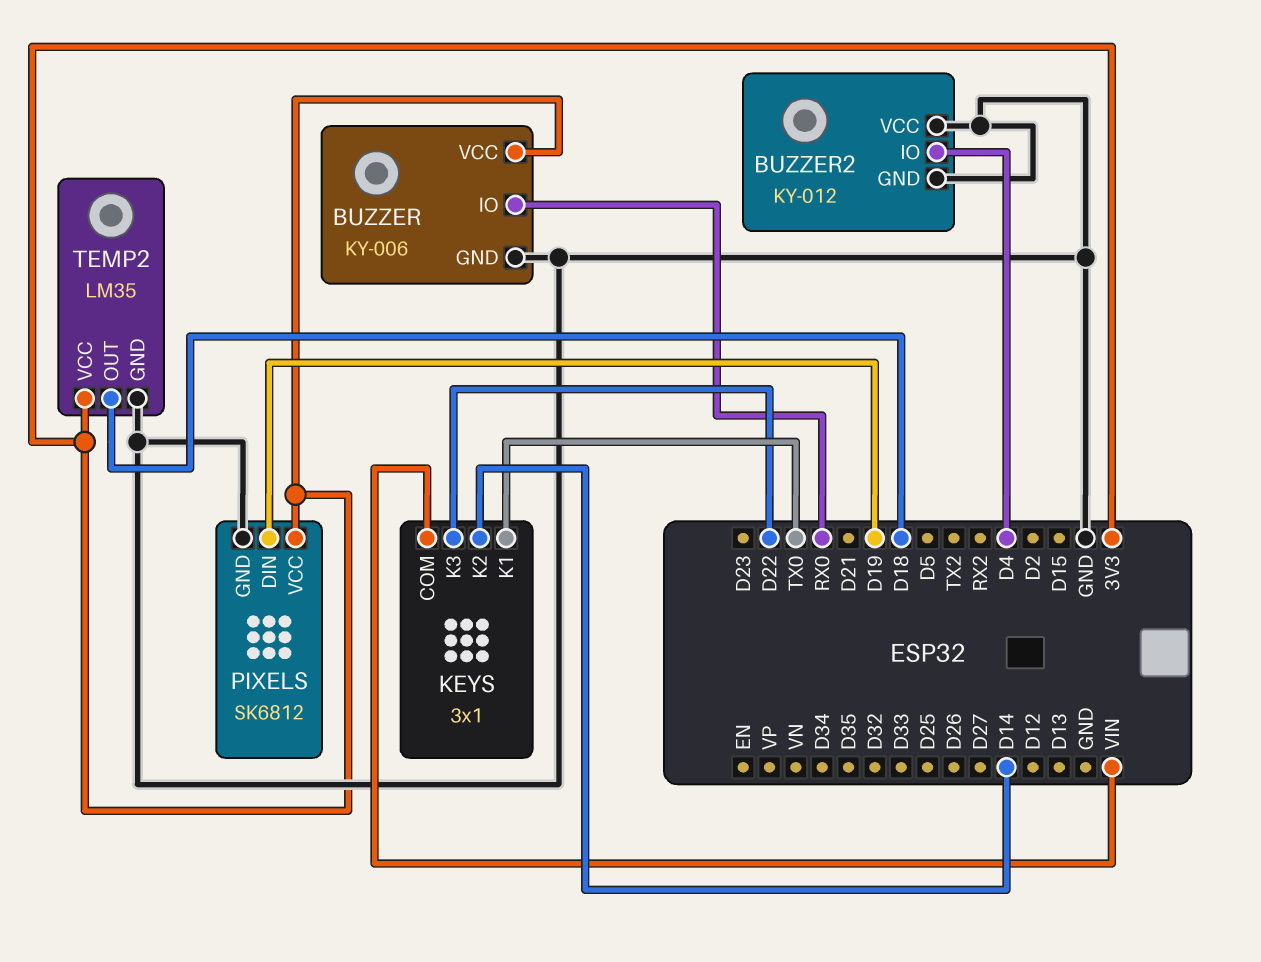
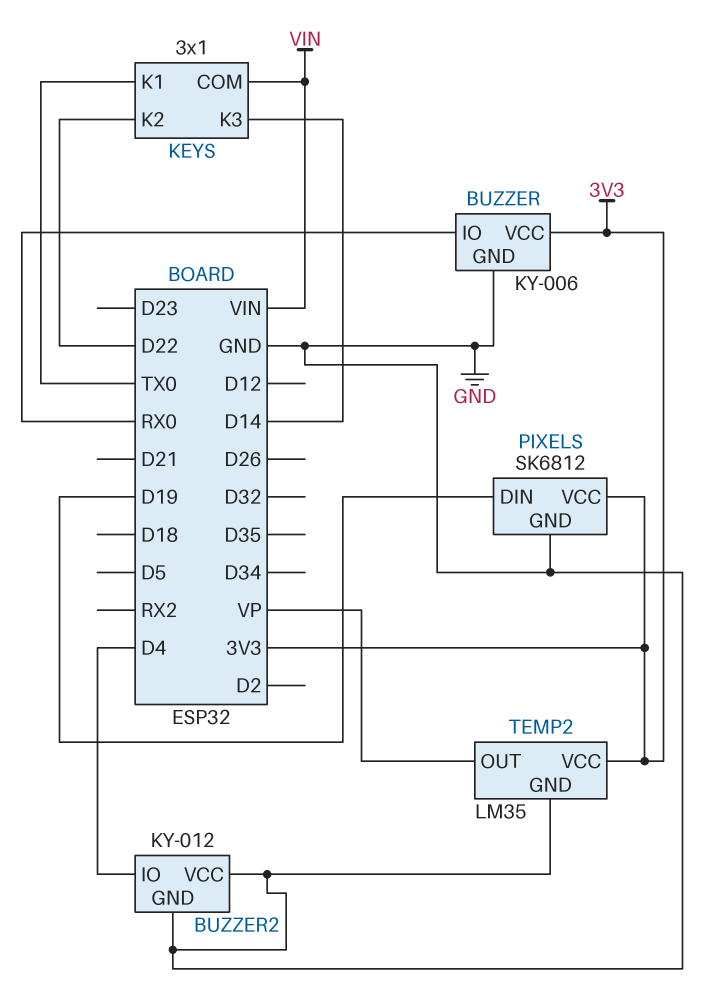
KEYS pin K2: D14 -> D22
KEYS pin K3: D22 -> D14
TEMP2 pin OUT: D18 -> VP

